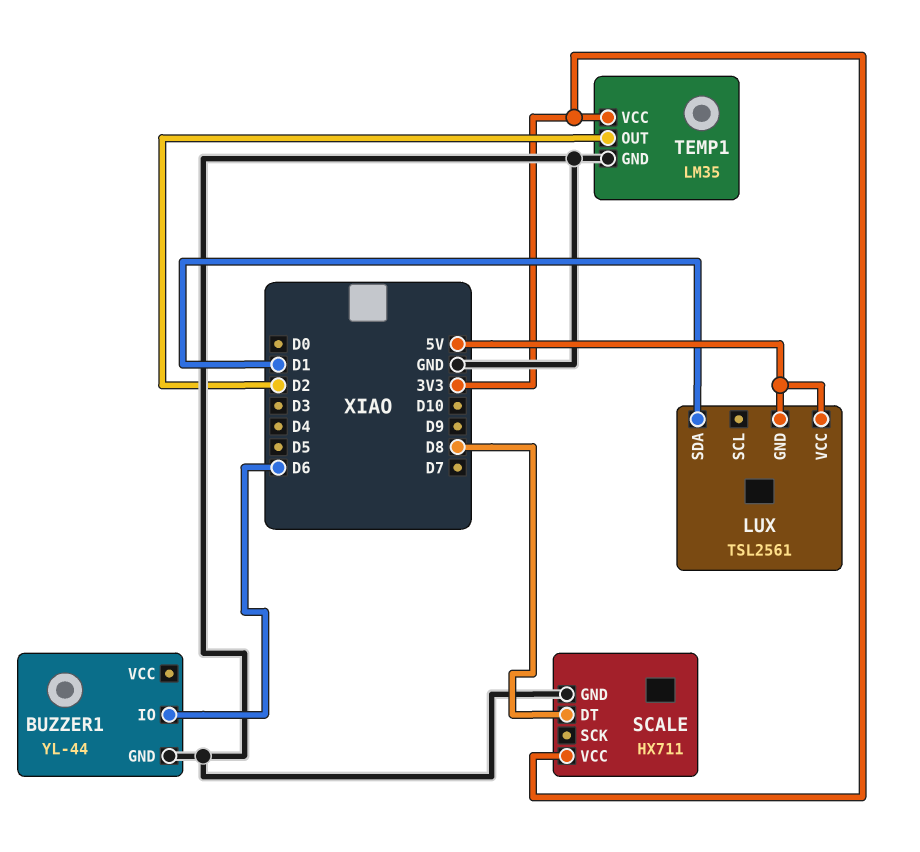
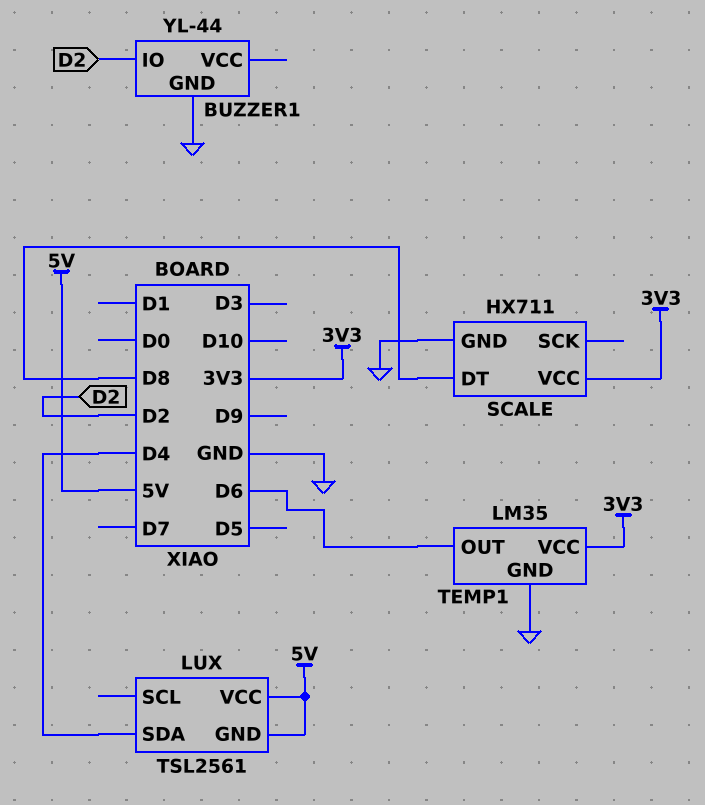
BUZZER1 pin IO: D6 -> D2
LUX pin SDA: D1 -> D4
TEMP1 pin OUT: D2 -> D6

